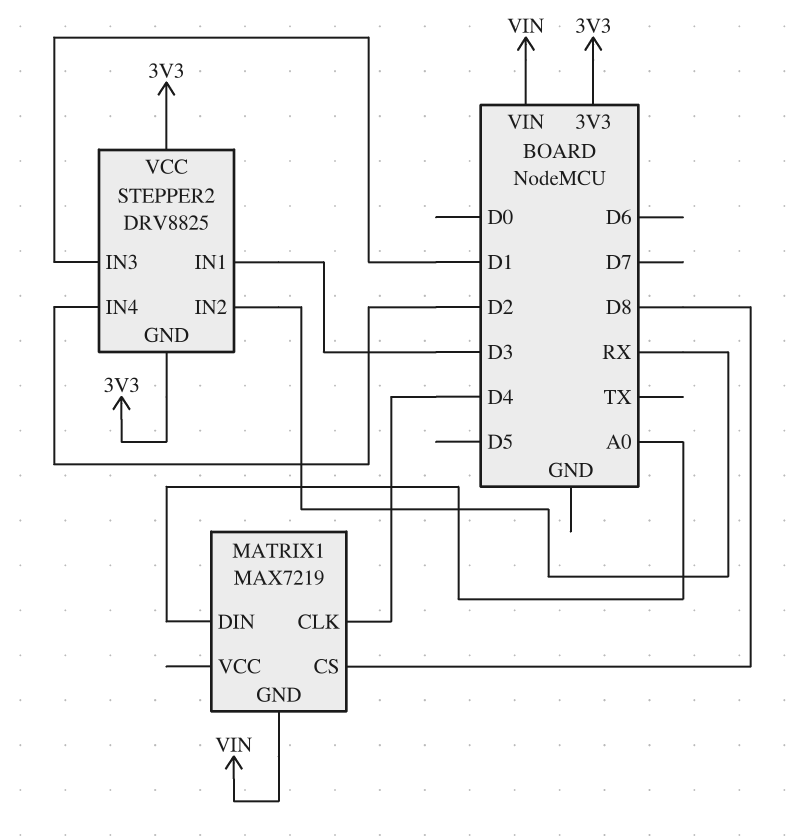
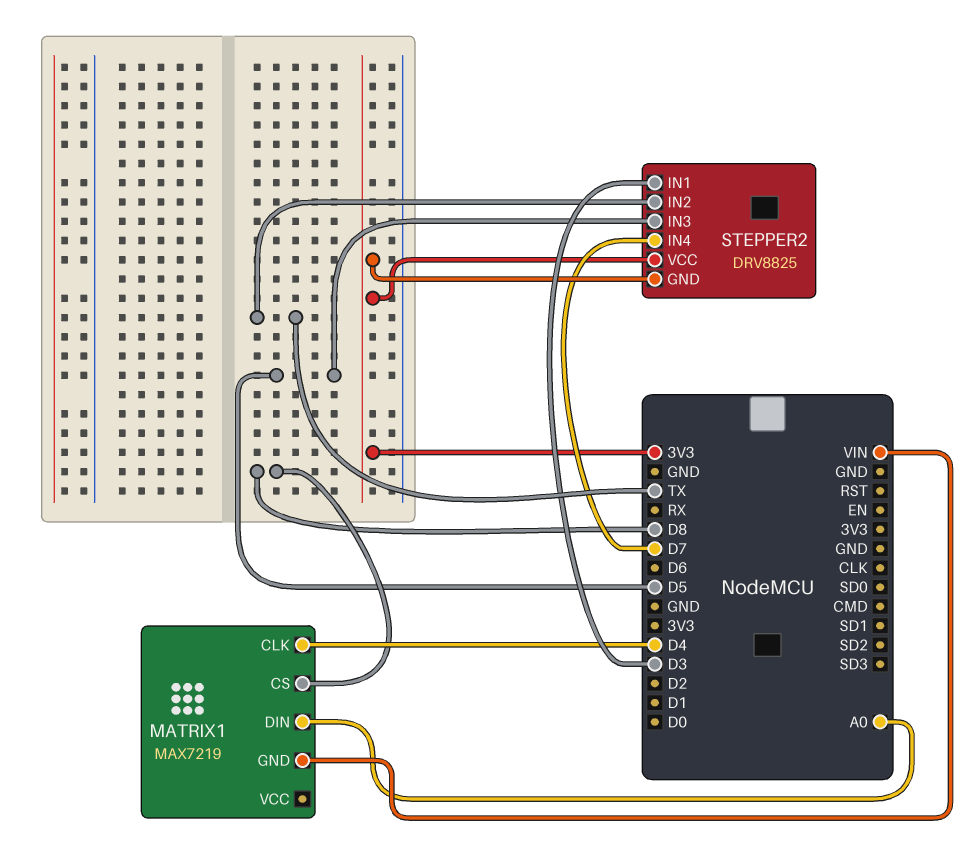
STEPPER2 pin IN2: RX -> TX
STEPPER2 pin IN3: D1 -> D5
STEPPER2 pin IN4: D2 -> D7

